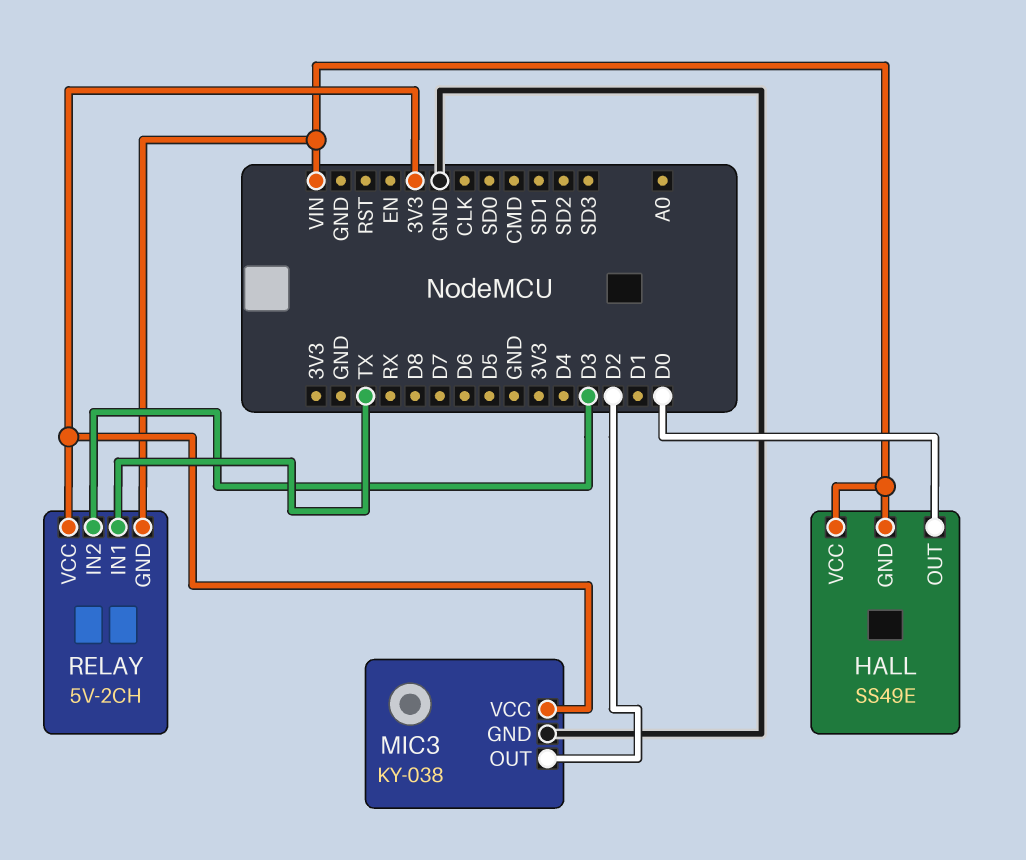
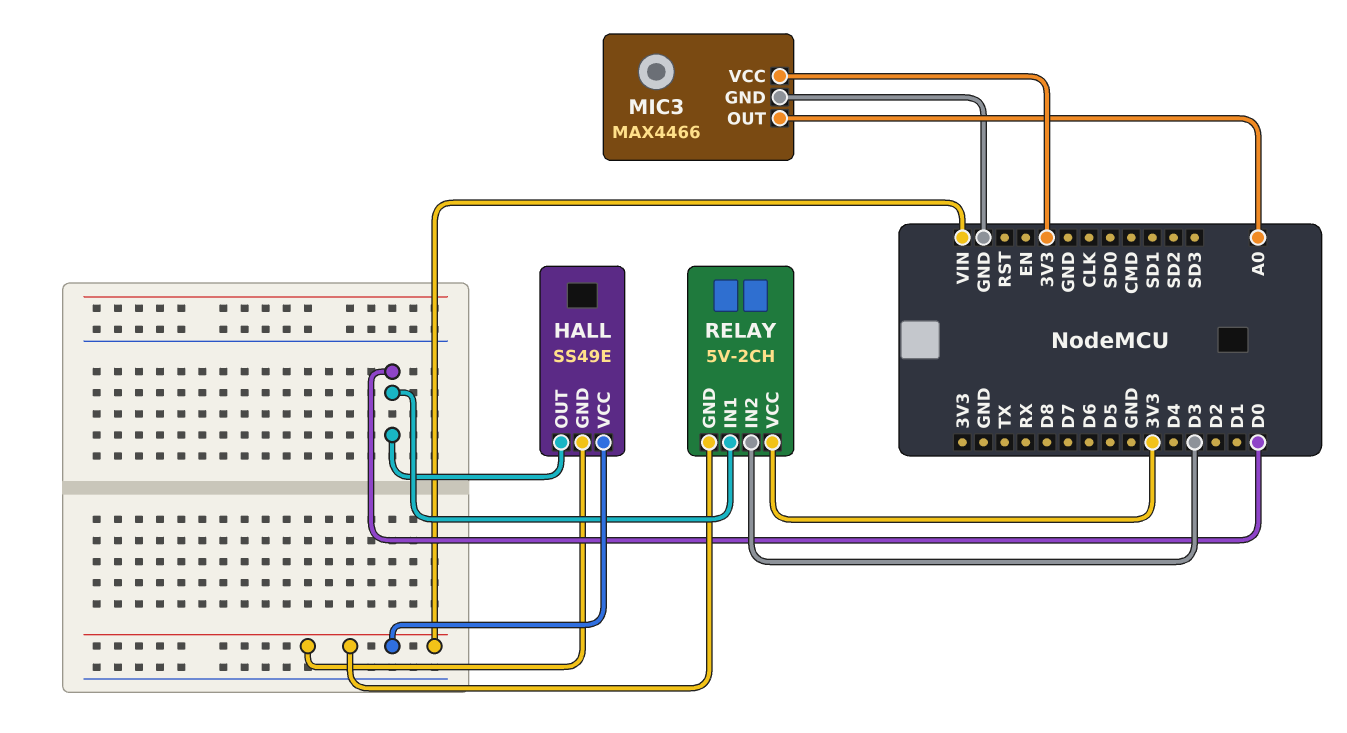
MIC3: KY-038 -> MAX4466
MIC3 pin OUT: D2 -> A0
RELAY pin IN1: TX -> D0

